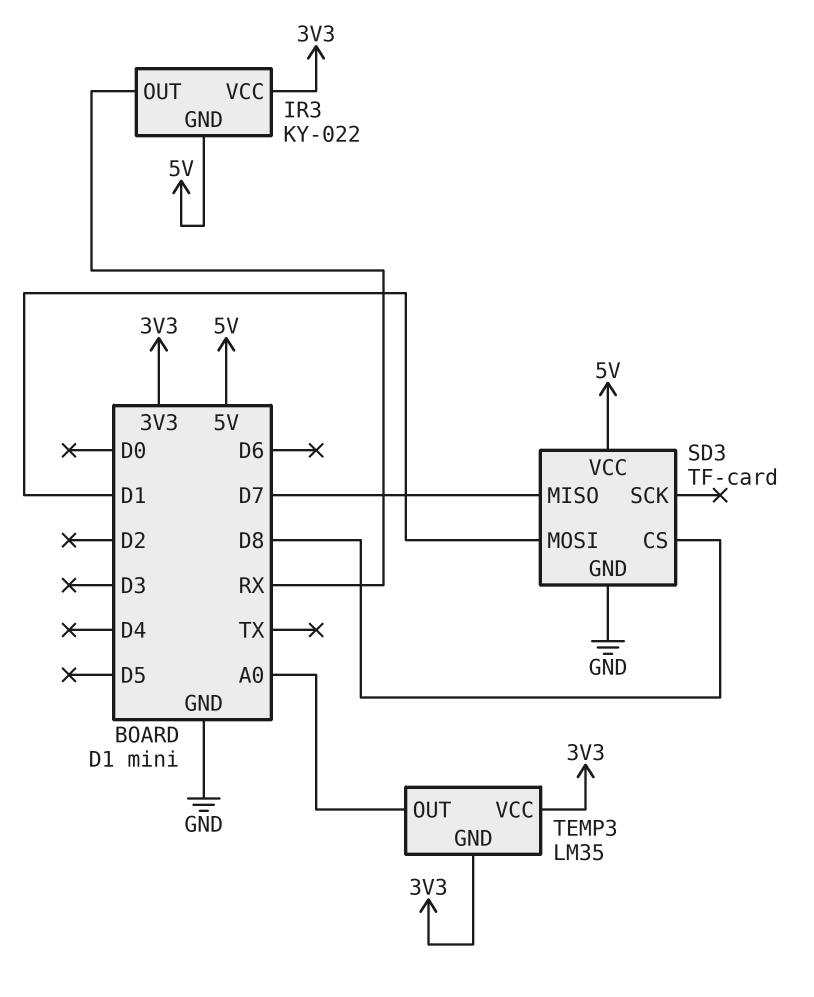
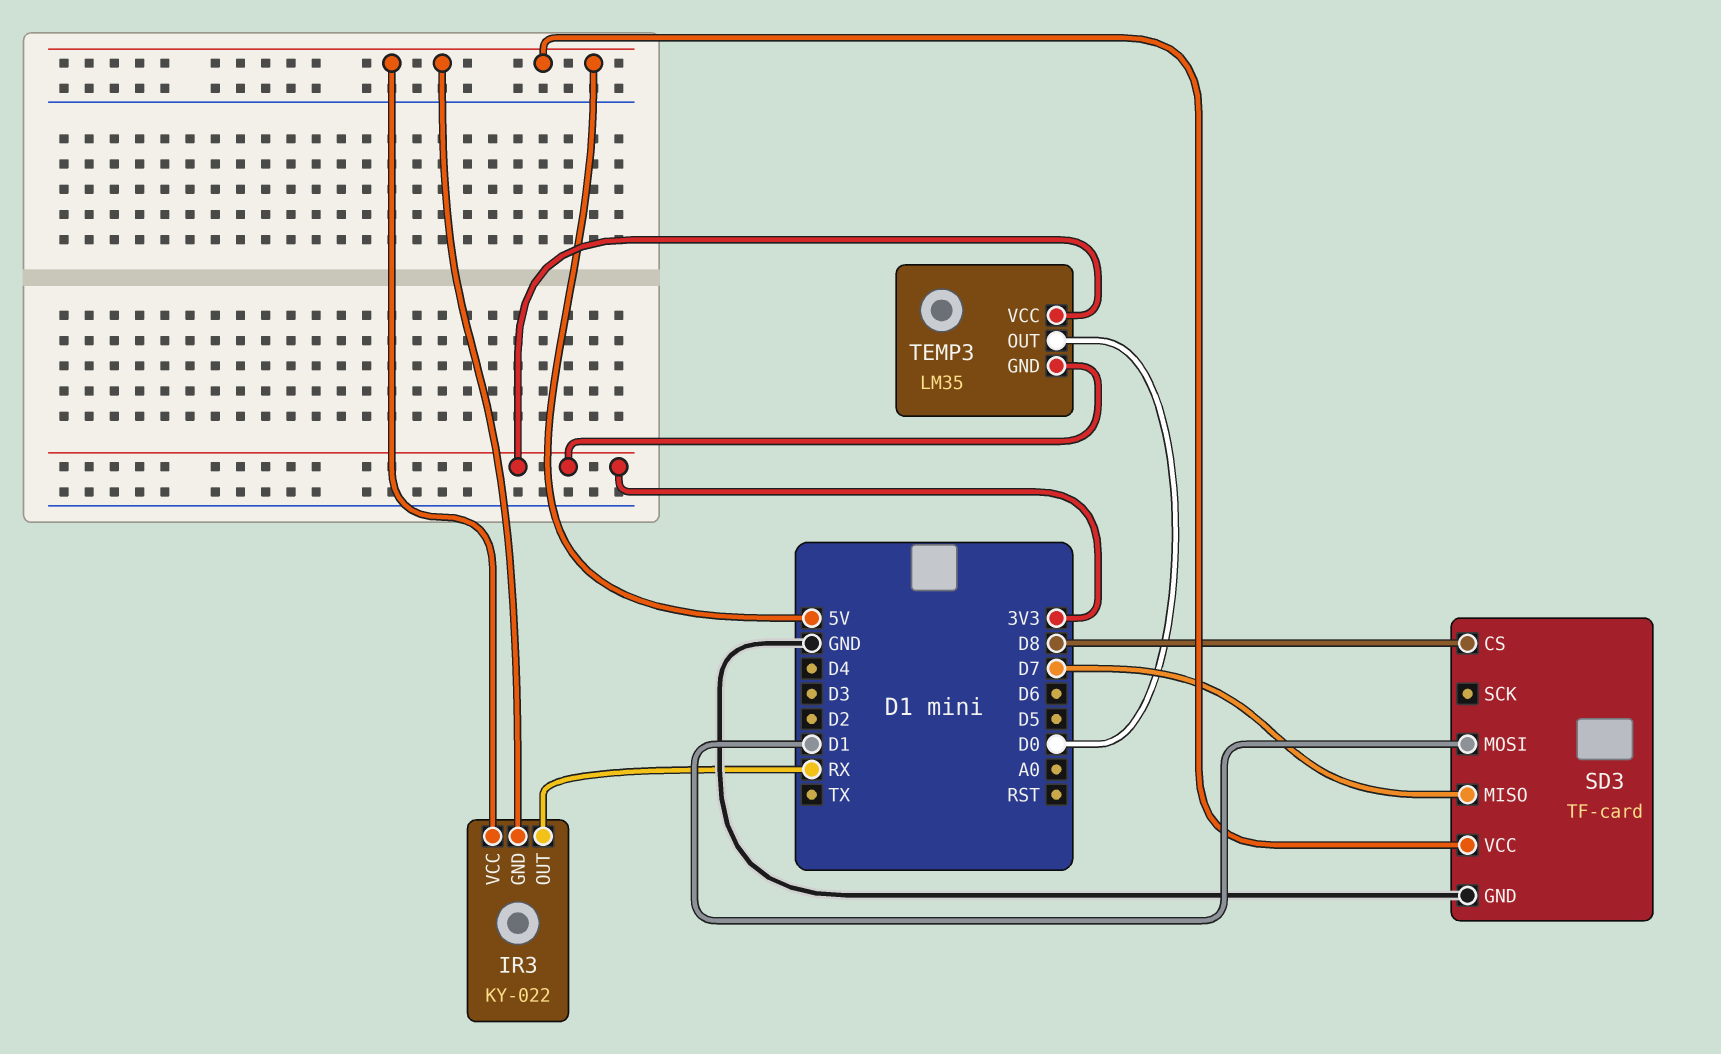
IR3 pin VCC: 3V3 -> 5V
TEMP3 pin OUT: A0 -> D0

